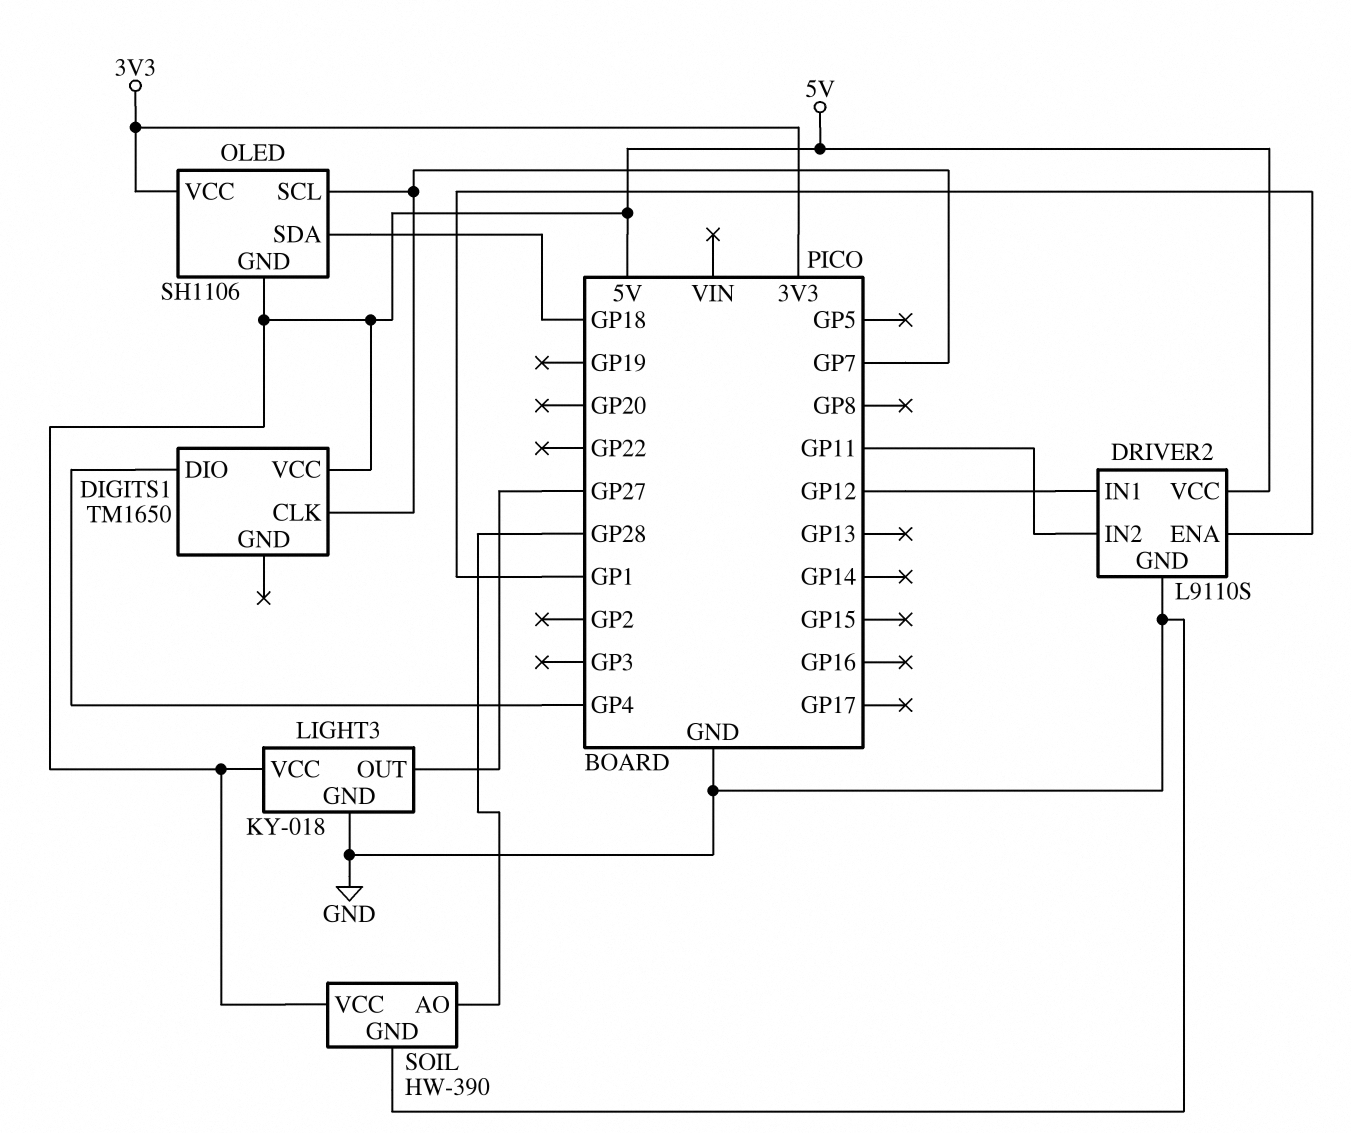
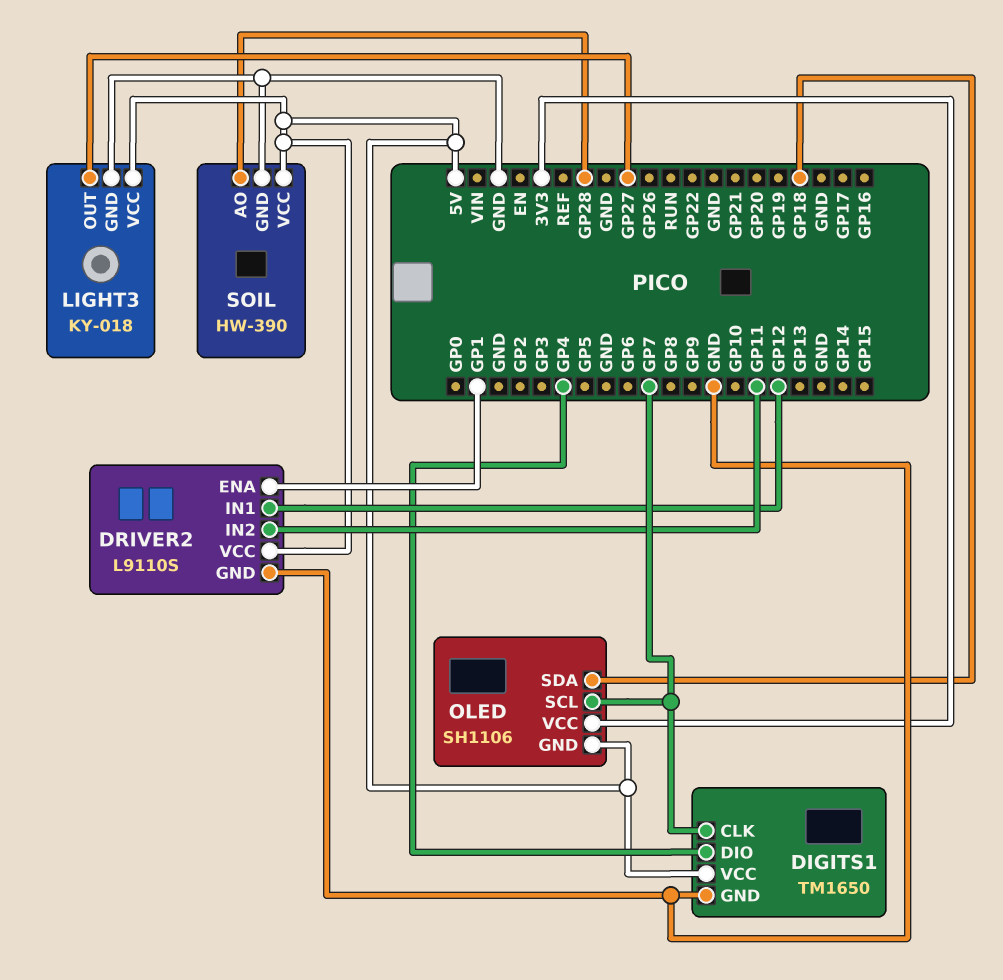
DIGITS1 pin GND: none -> GND

